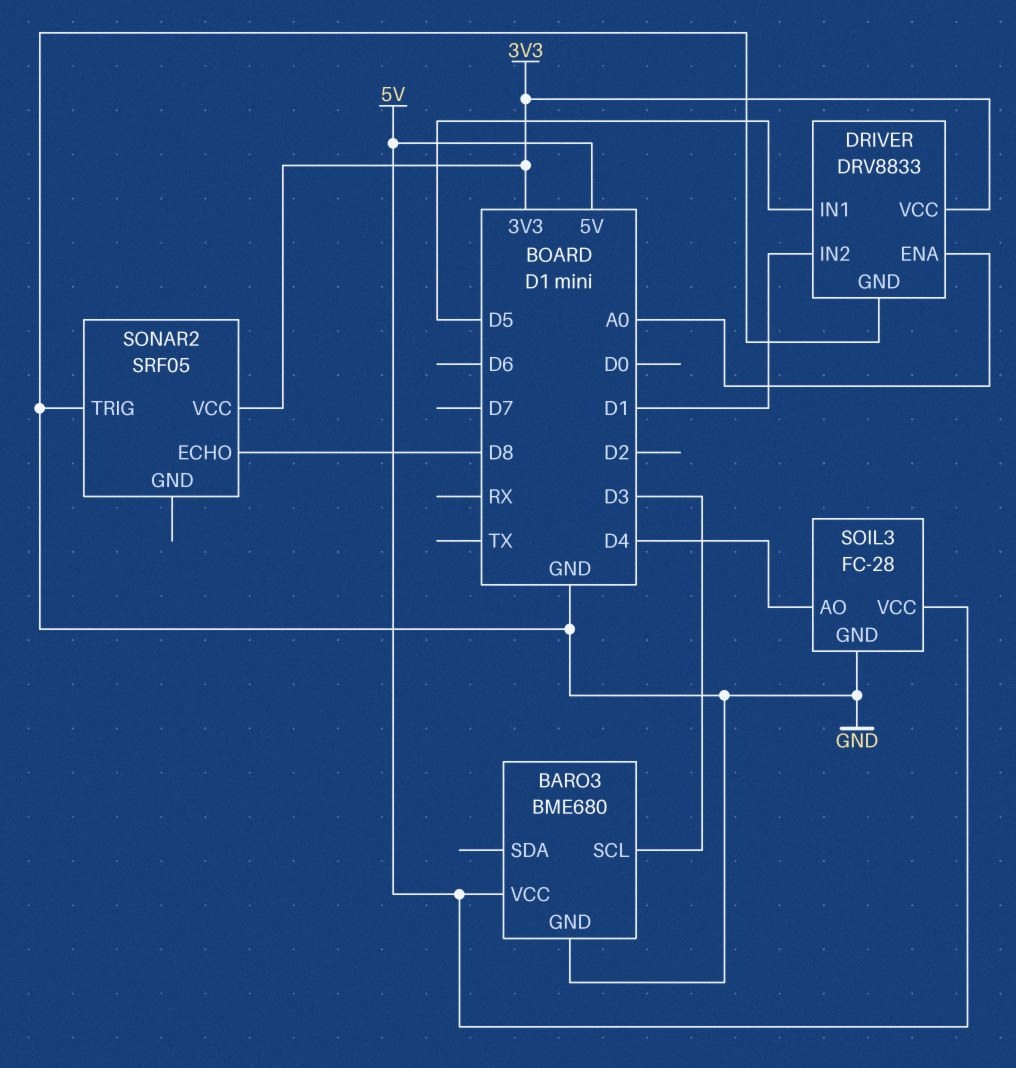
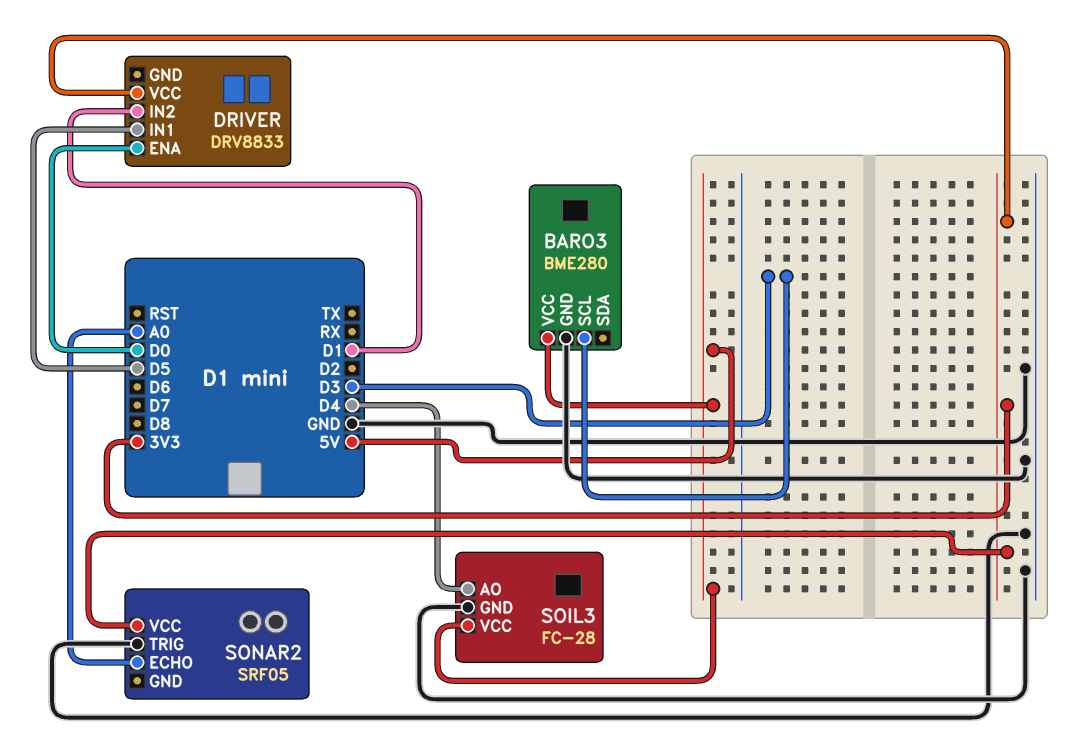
BARO3: BME680 -> BME280
DRIVER pin ENA: A0 -> D0
DRIVER pin GND: GND -> none
SONAR2 pin ECHO: D8 -> A0

